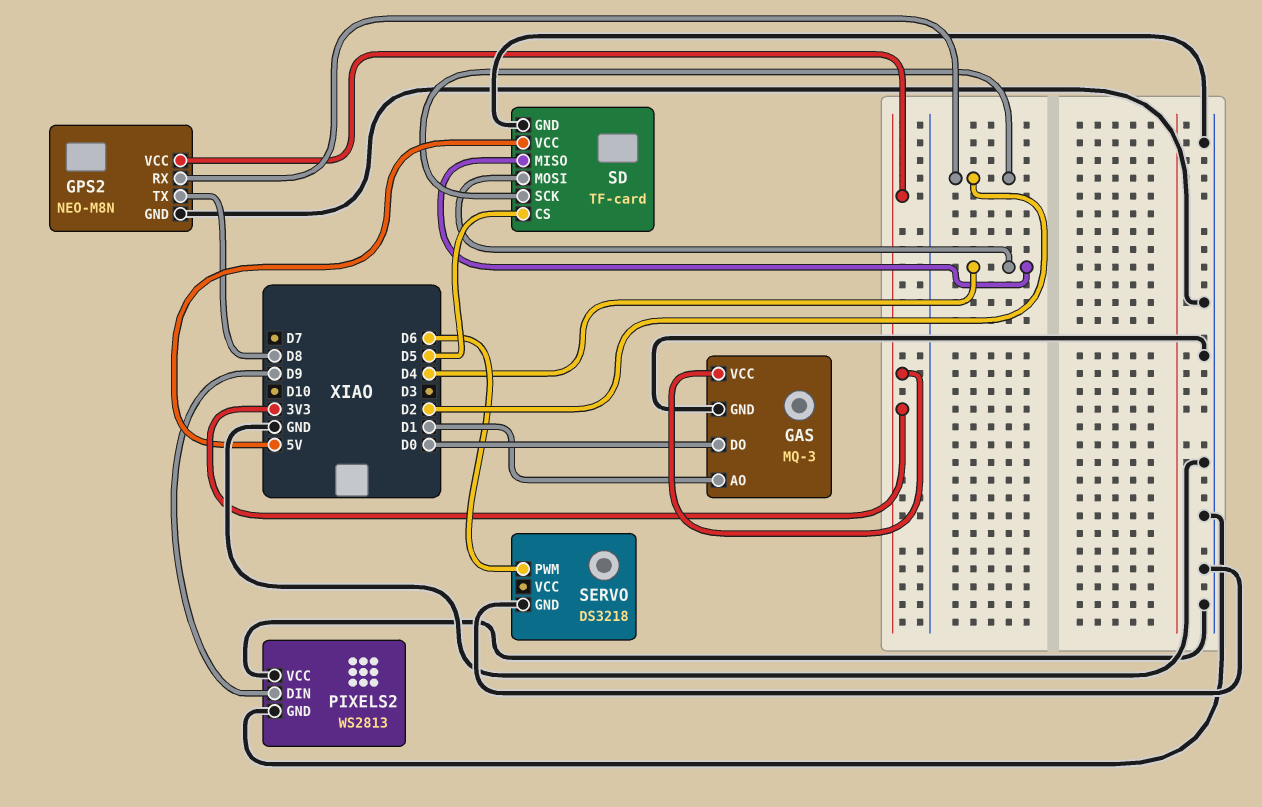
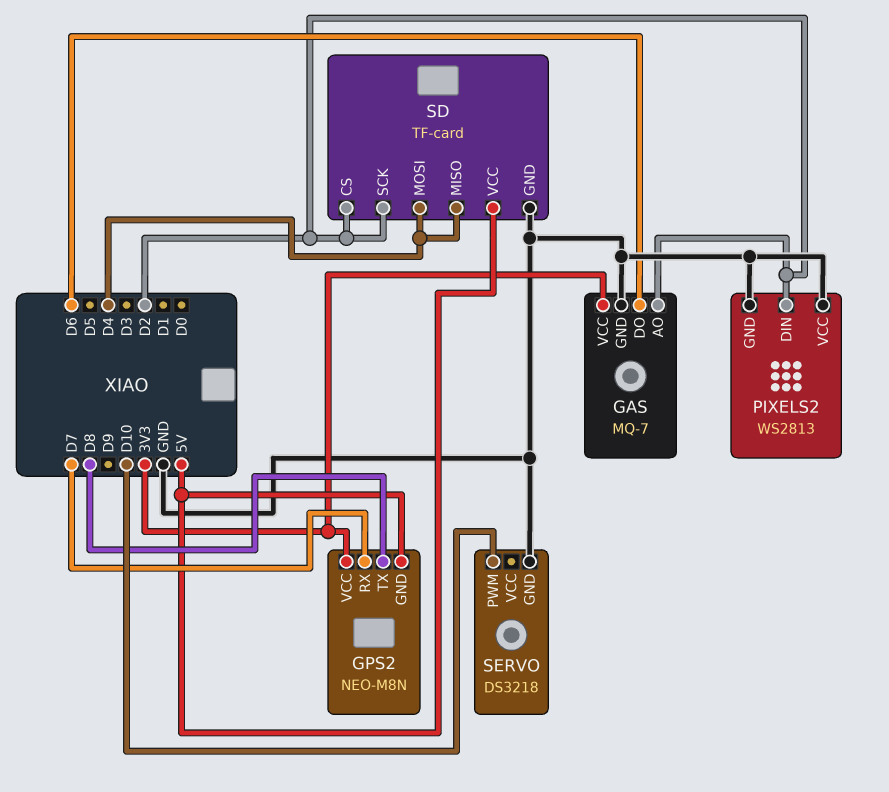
GAS: MQ-3 -> MQ-7
GAS pin AO: D1 -> D2
GAS pin DO: D0 -> D6
GPS2 pin GND: GND -> 5V
GPS2 pin RX: D2 -> D7
PIXELS2 pin DIN: D9 -> D2
SD pin CS: D5 -> D2
SERVO pin PWM: D6 -> D10

